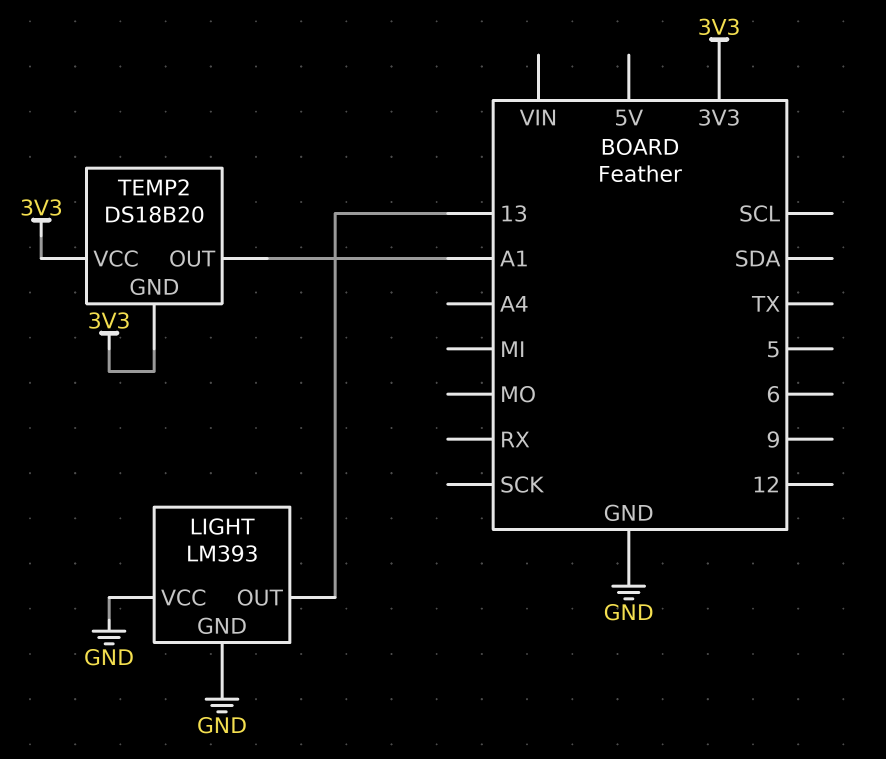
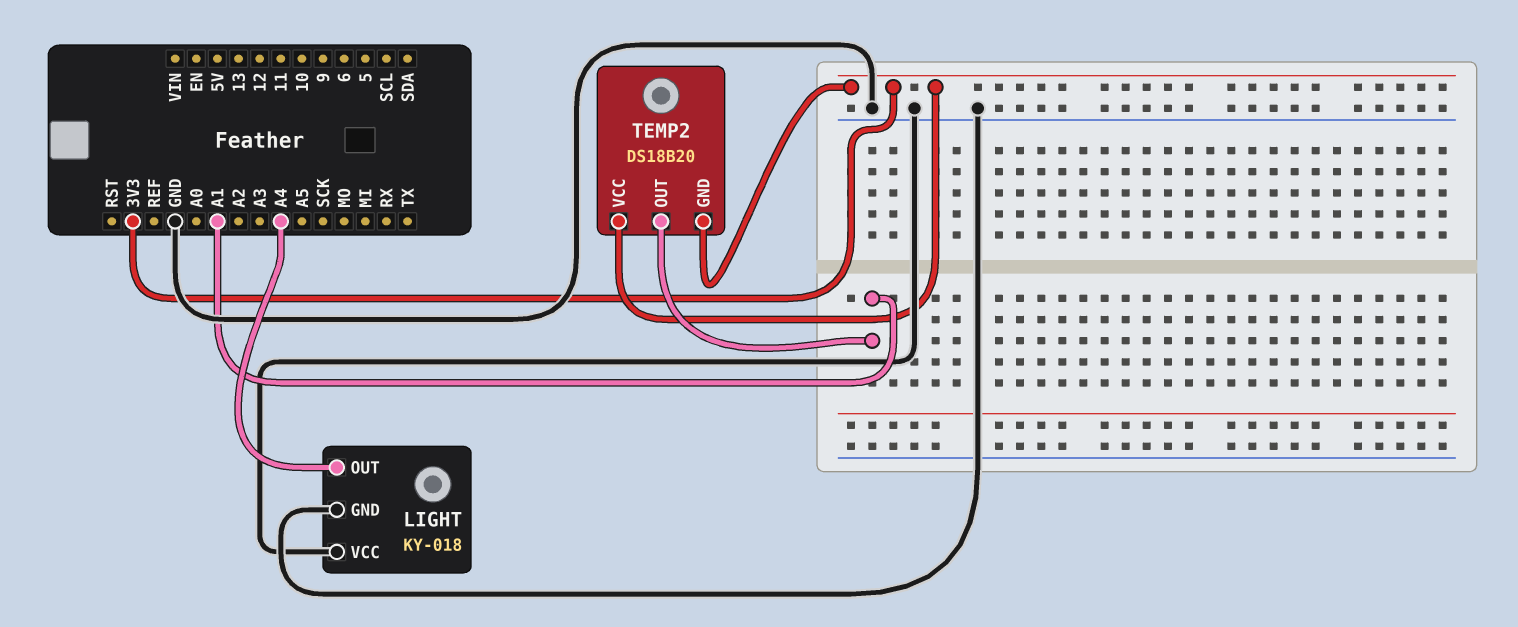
LIGHT: LM393 -> KY-018
LIGHT pin OUT: 13 -> A4

